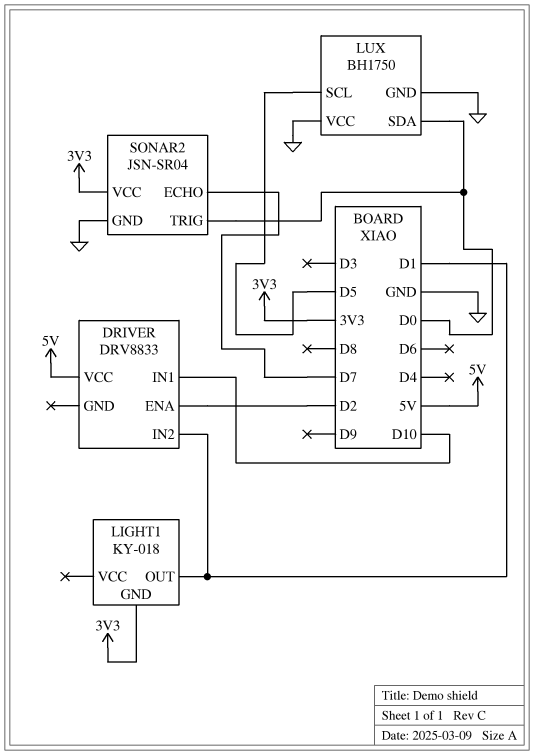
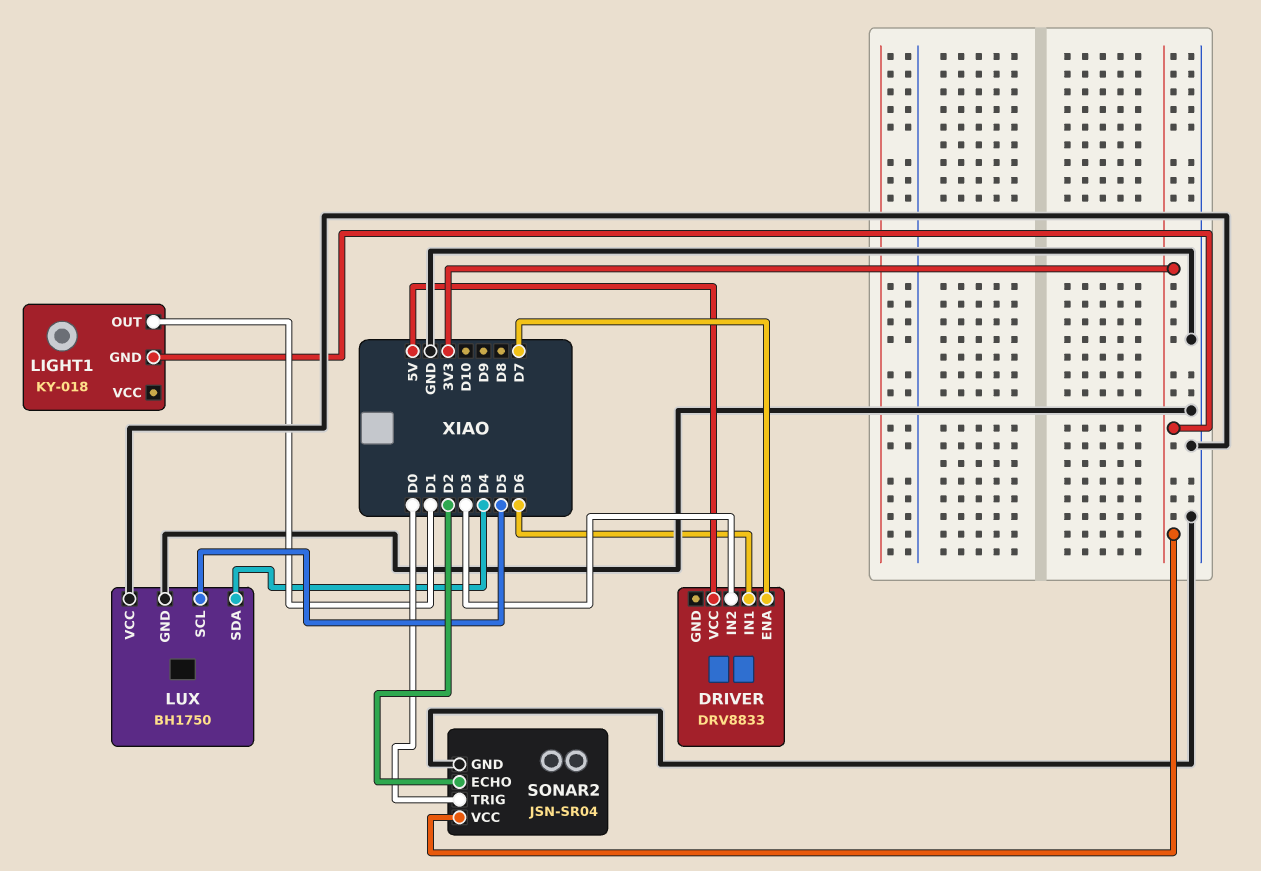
DRIVER pin ENA: D2 -> D7
DRIVER pin IN1: D10 -> D6
DRIVER pin IN2: D1 -> D3
LUX pin SDA: D0 -> D4
SONAR2 pin ECHO: D7 -> D2

